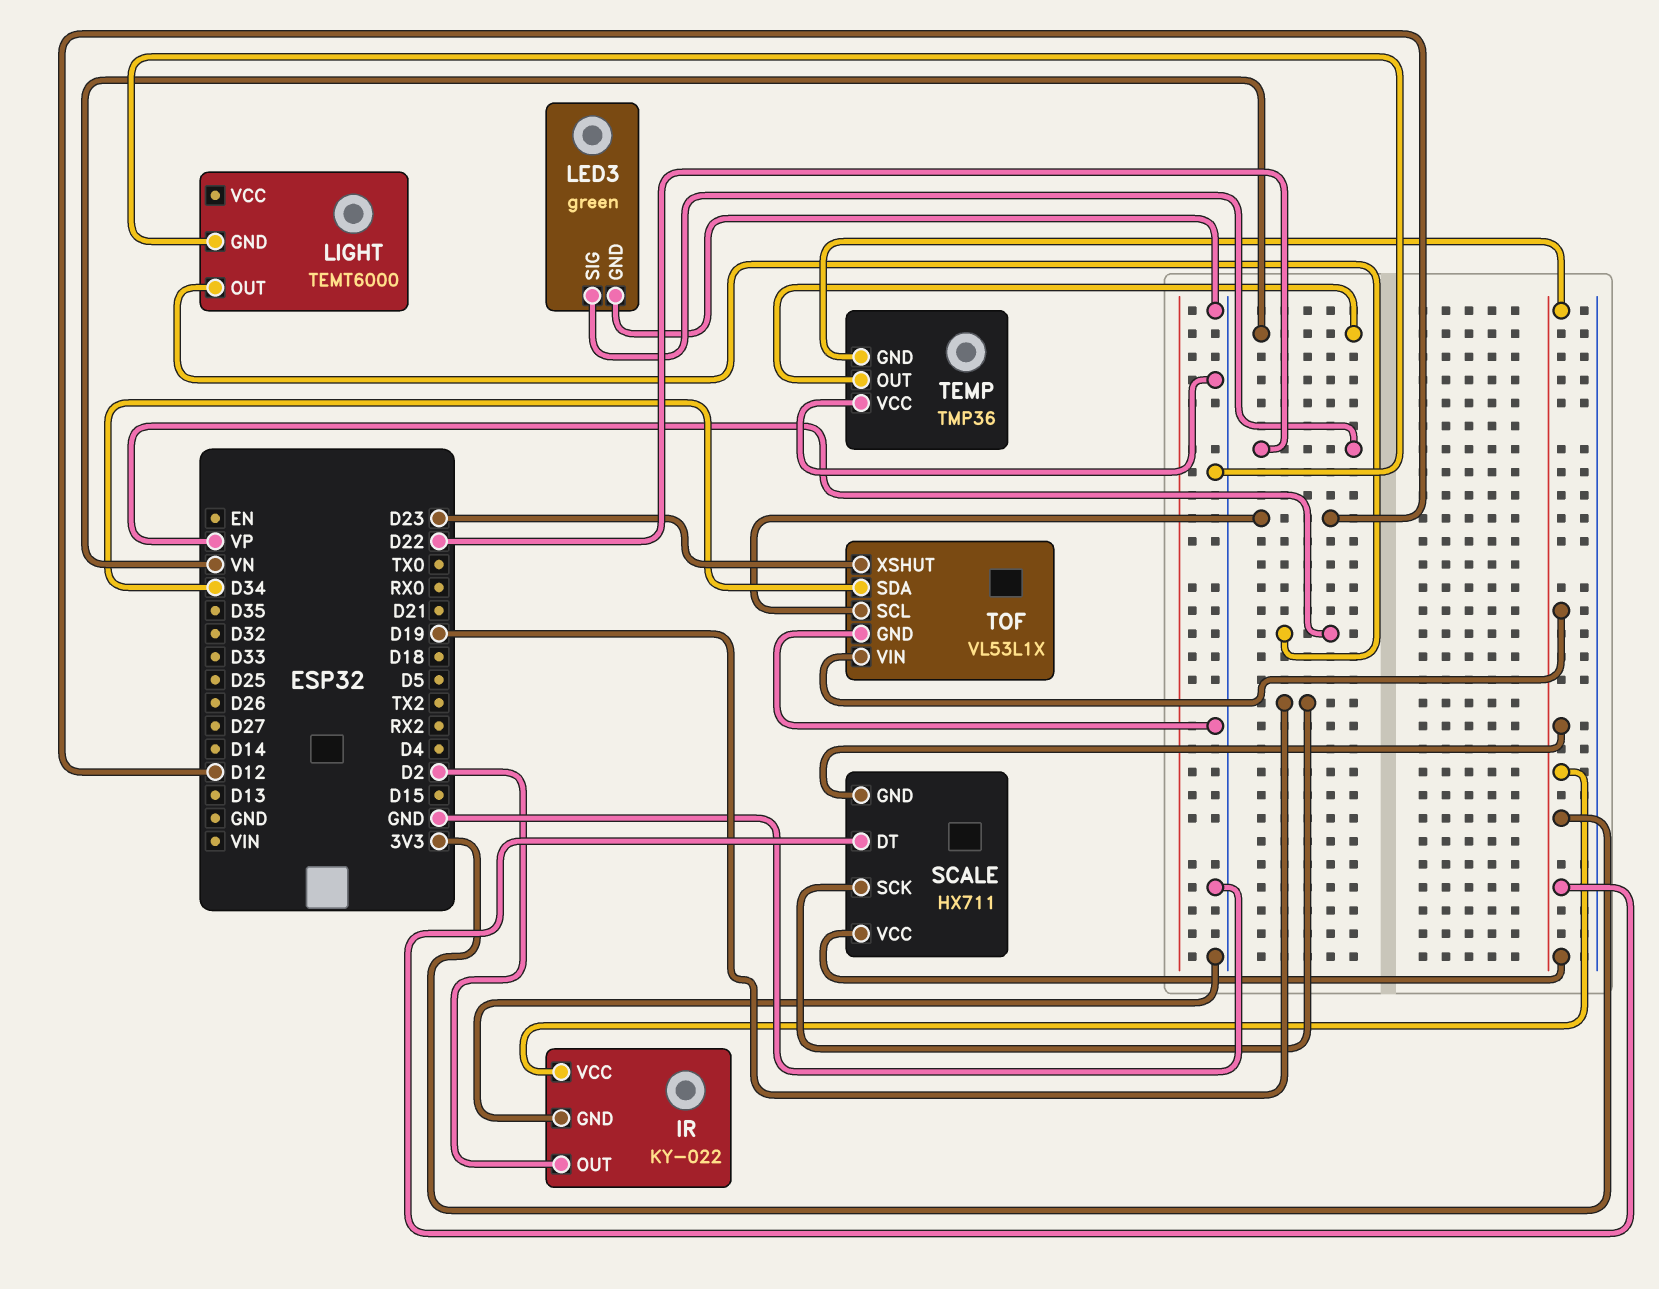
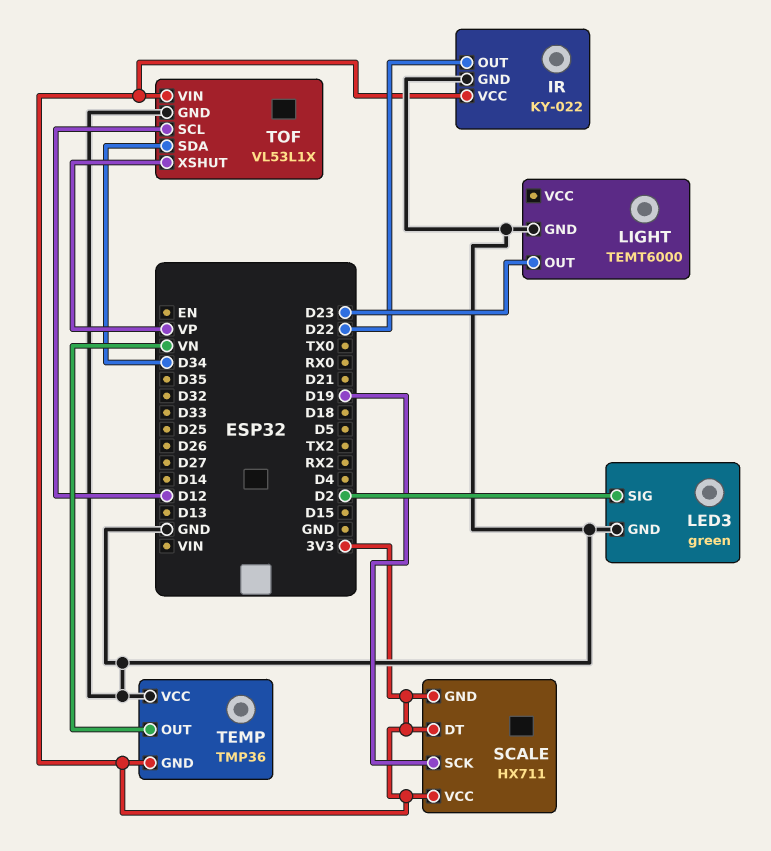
IR pin OUT: D2 -> D22
LED3 pin SIG: D22 -> D2
LIGHT pin OUT: VP -> D23
TOF pin XSHUT: D23 -> VP

